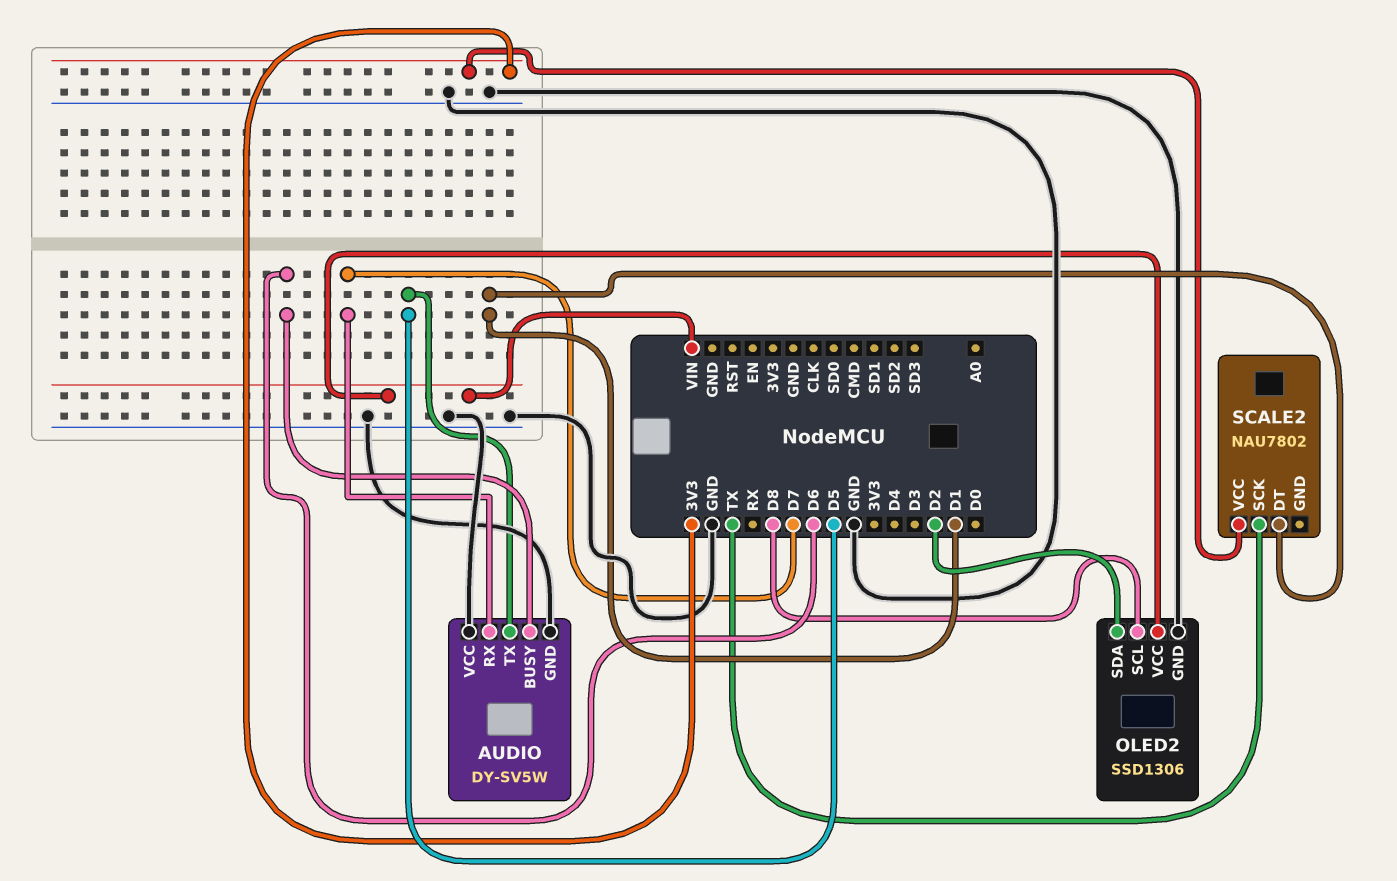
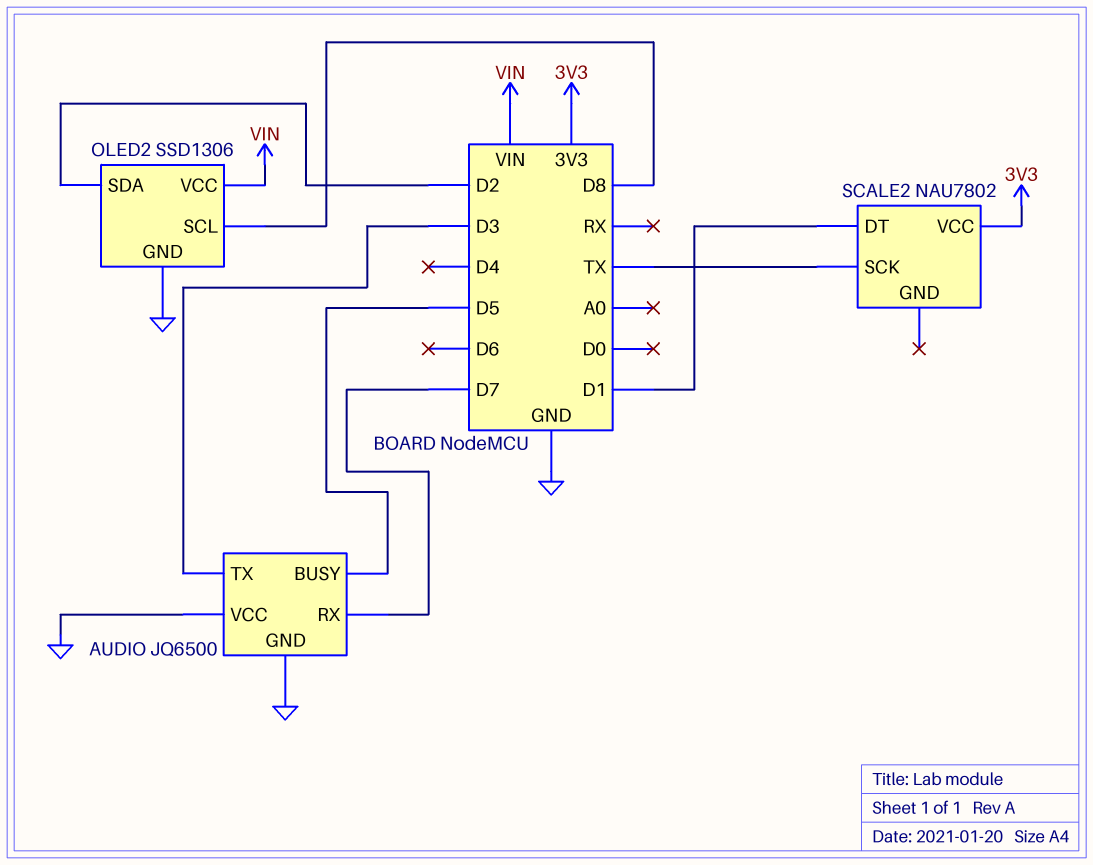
AUDIO: DY-SV5W -> JQ6500
AUDIO pin BUSY: D6 -> D5
AUDIO pin TX: D5 -> D3

